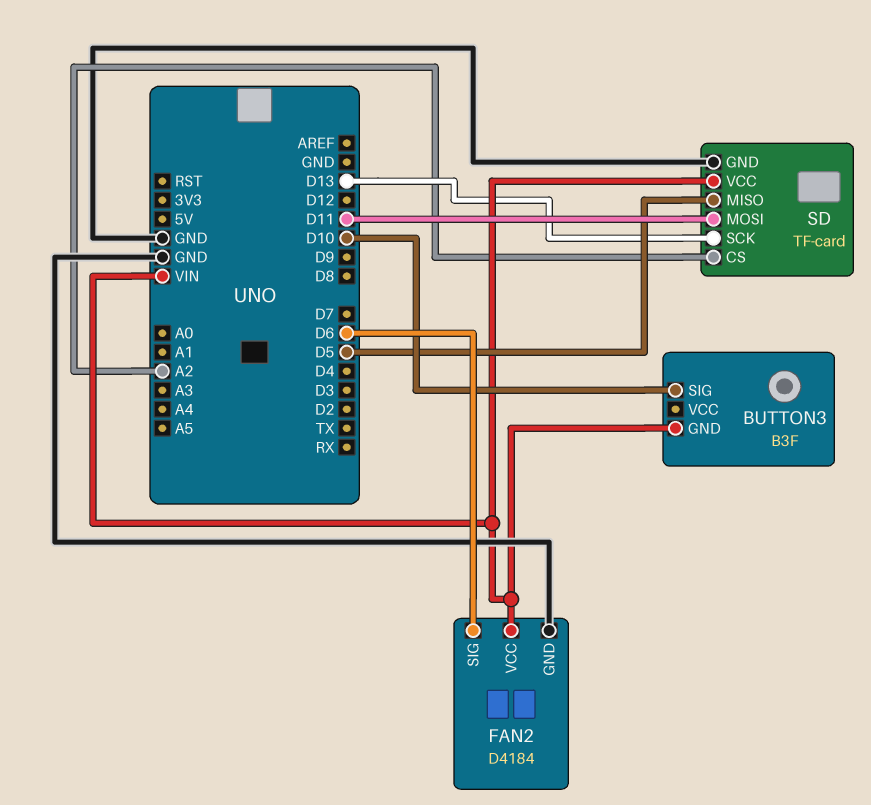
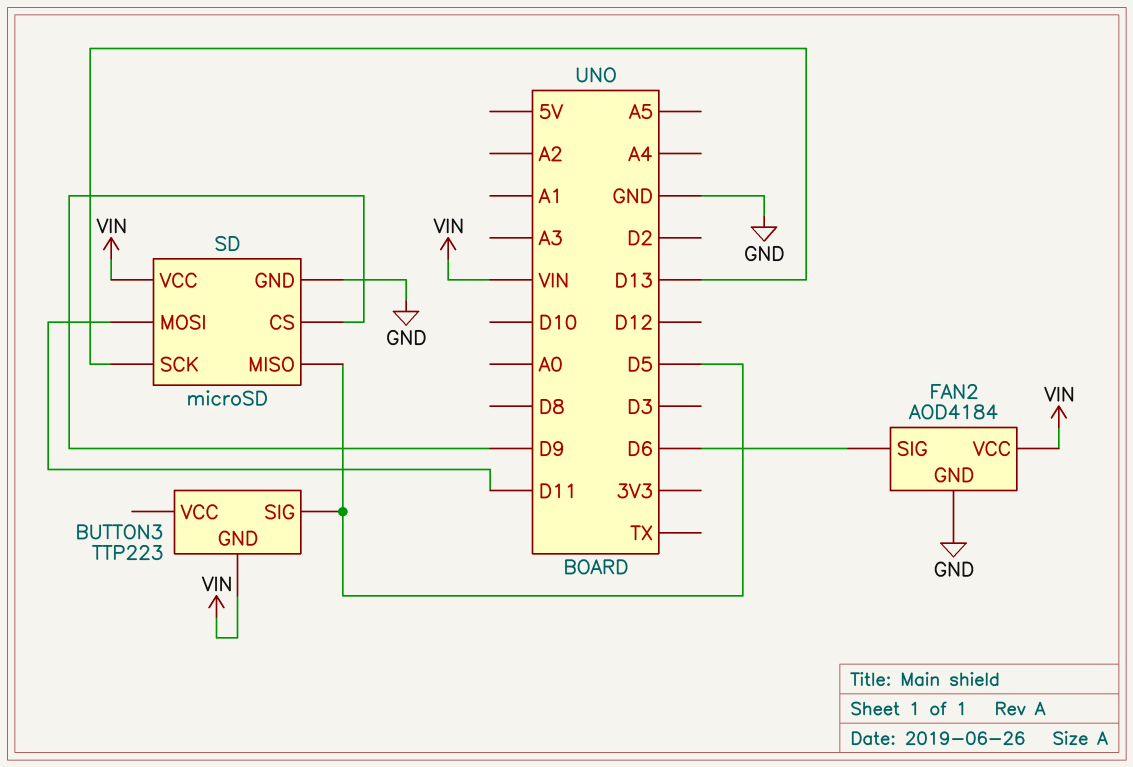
BUTTON3: B3F -> TTP223
BUTTON3 pin SIG: D10 -> D5
FAN2: D4184 -> AOD4184
SD: TF-card -> microSD
SD pin CS: A2 -> D9

